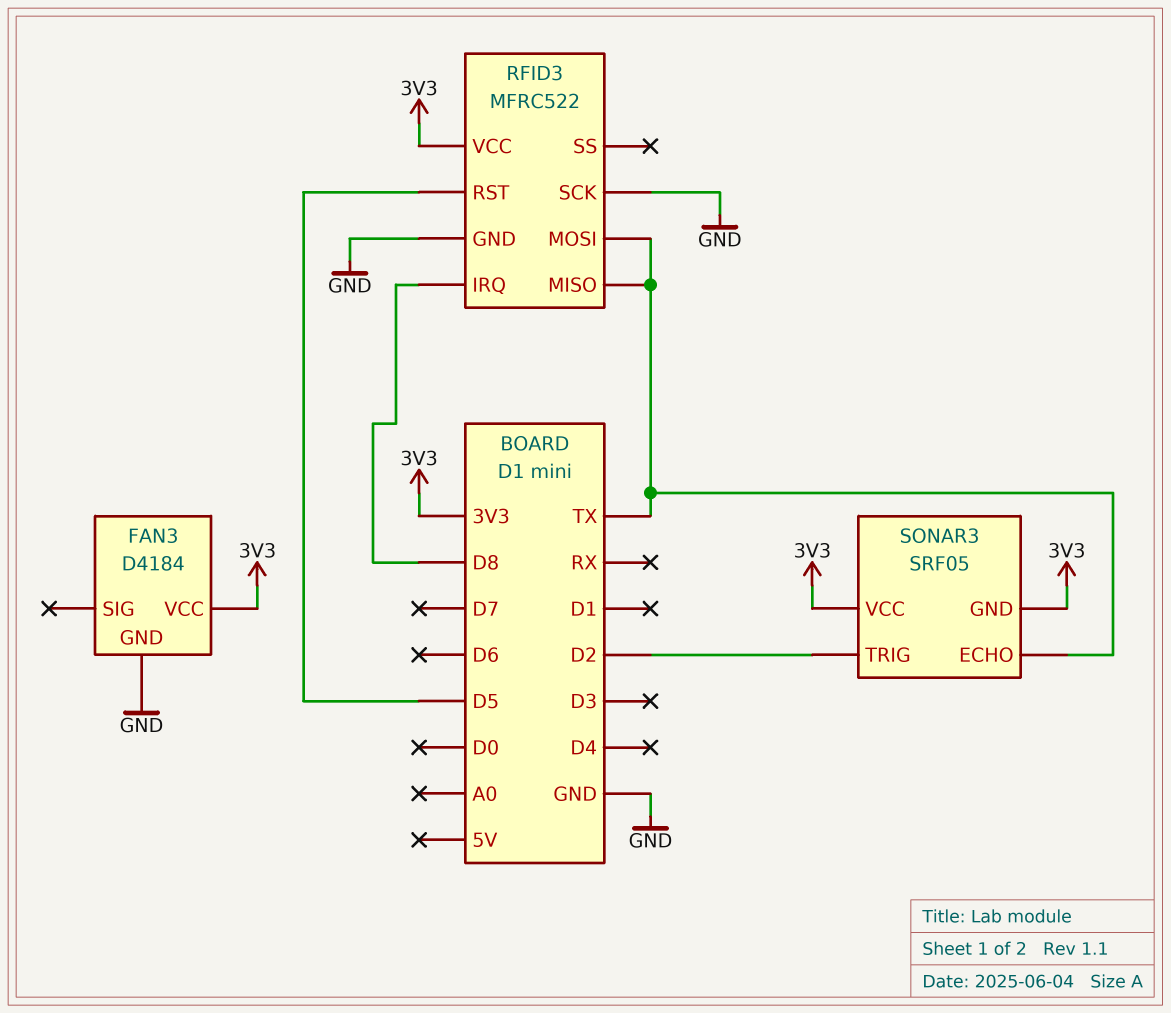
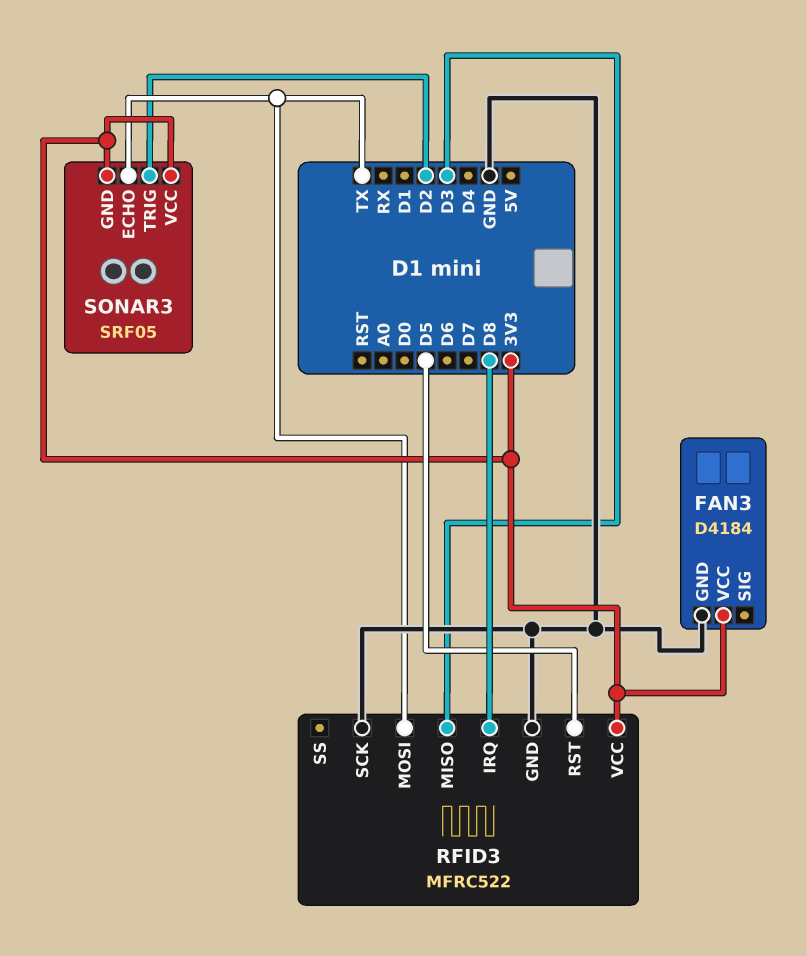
RFID3 pin MISO: TX -> D3

